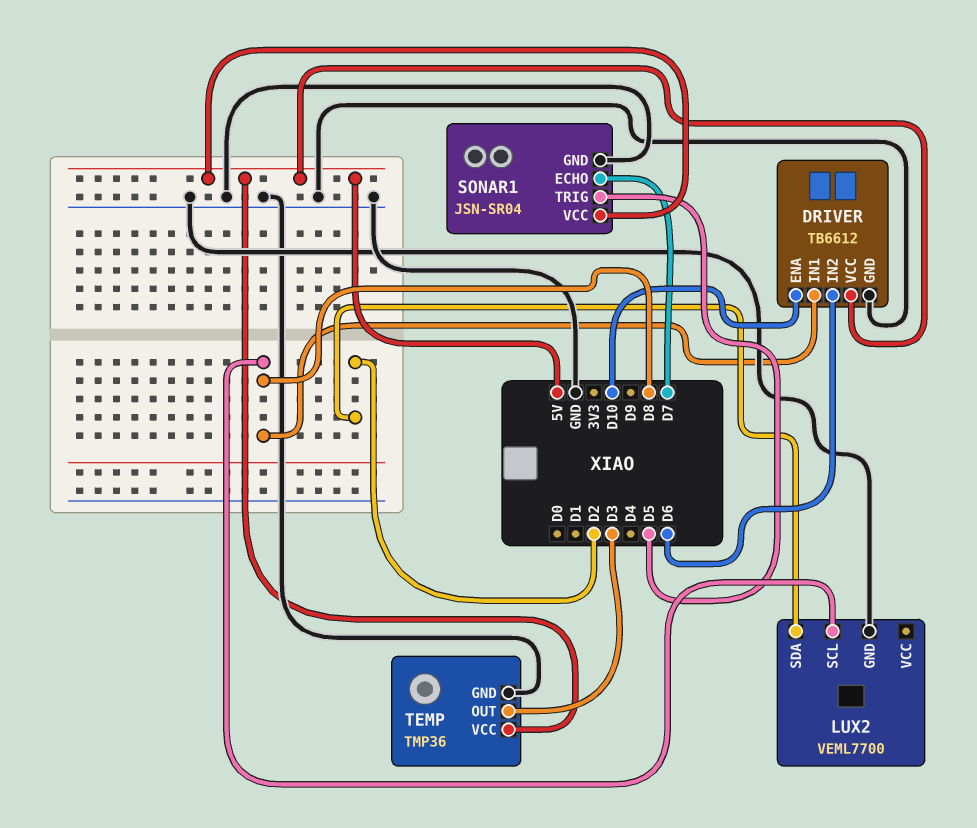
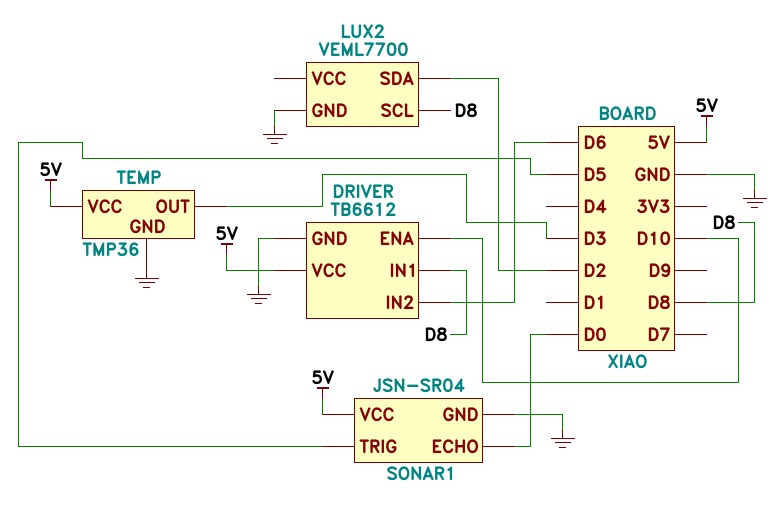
SONAR1 pin ECHO: D7 -> D0

